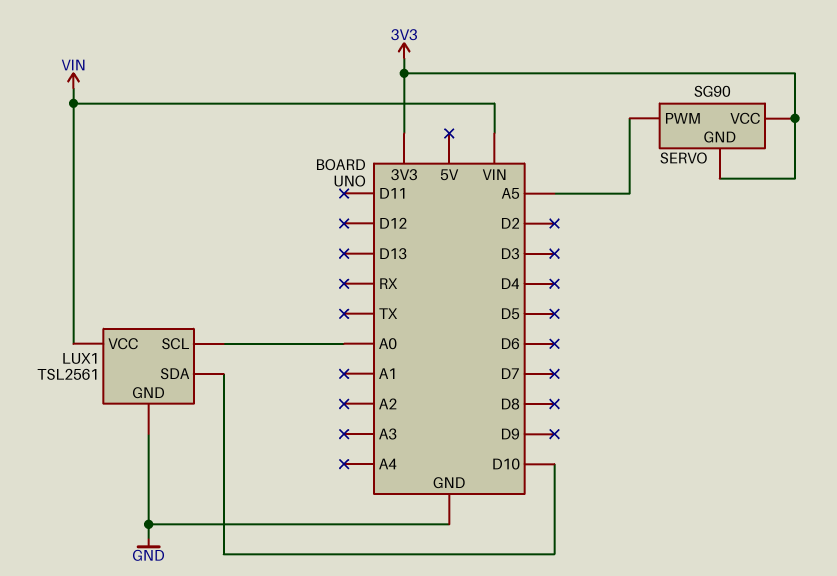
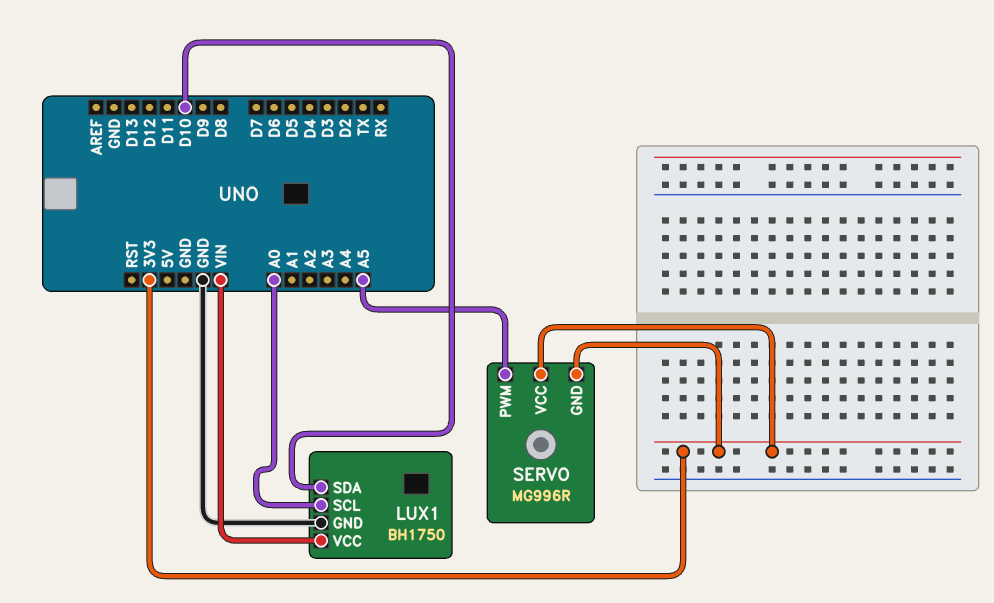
LUX1: TSL2561 -> BH1750
SERVO: SG90 -> MG996R

